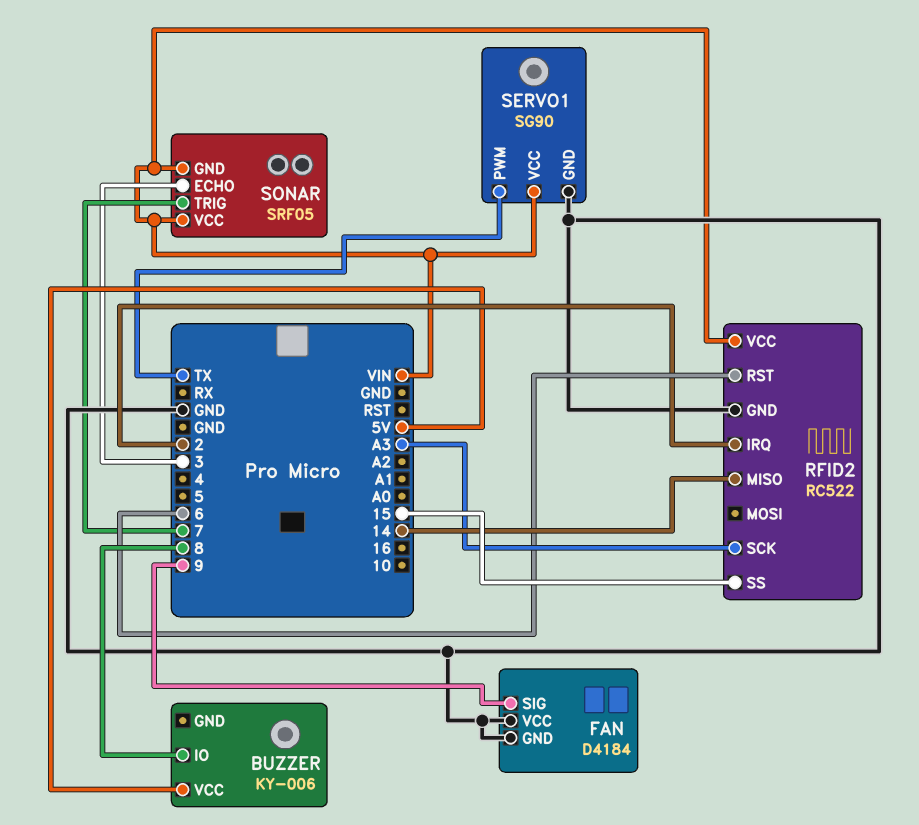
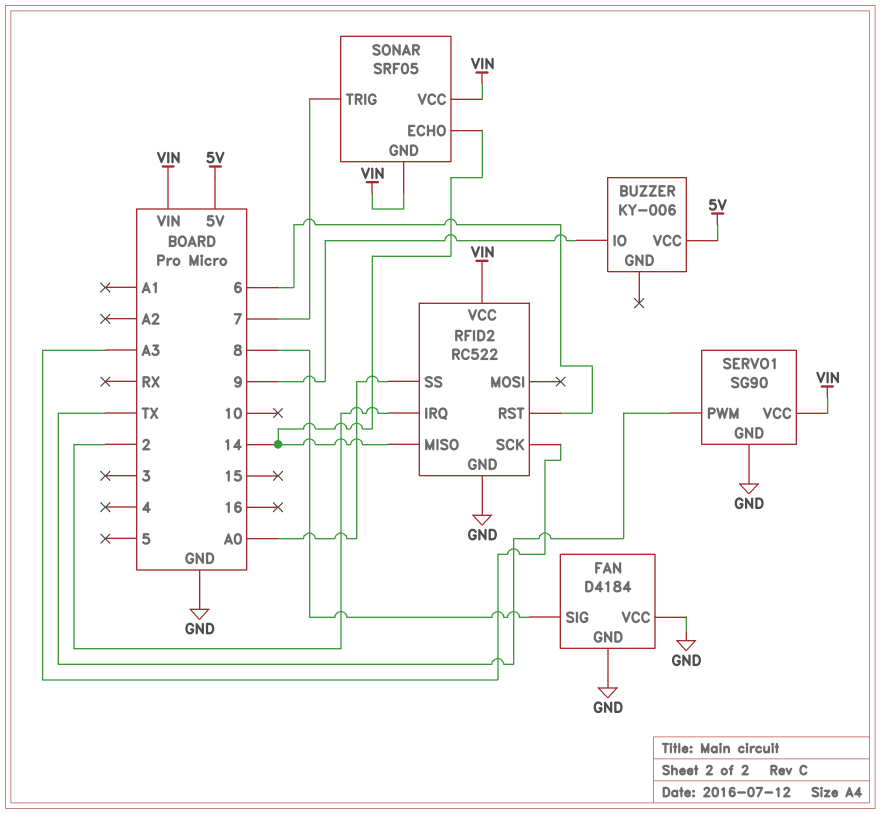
BUZZER pin IO: 8 -> 9
FAN pin SIG: 9 -> 8
RFID2 pin SS: 15 -> A0
SONAR pin ECHO: 3 -> 14

